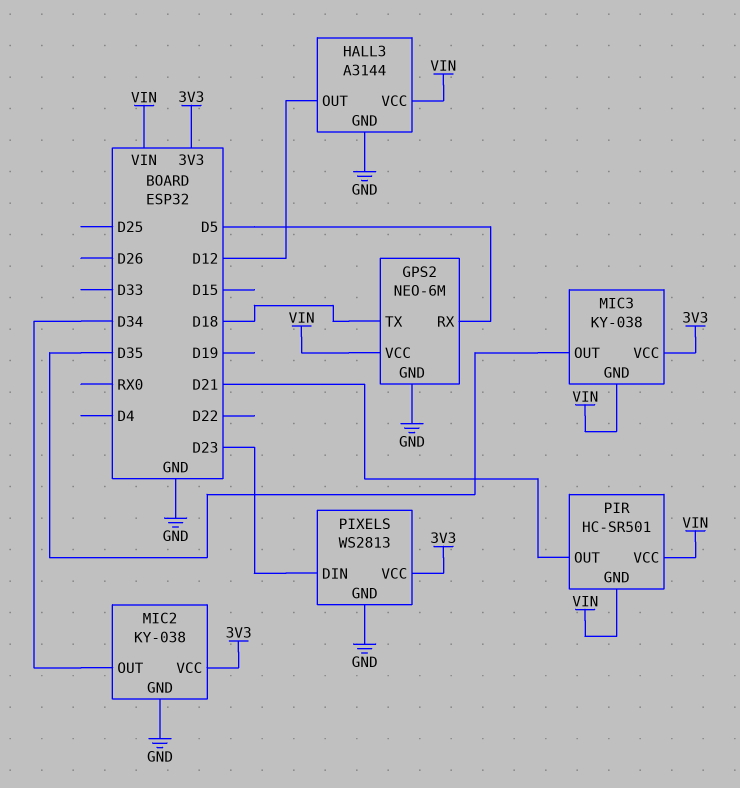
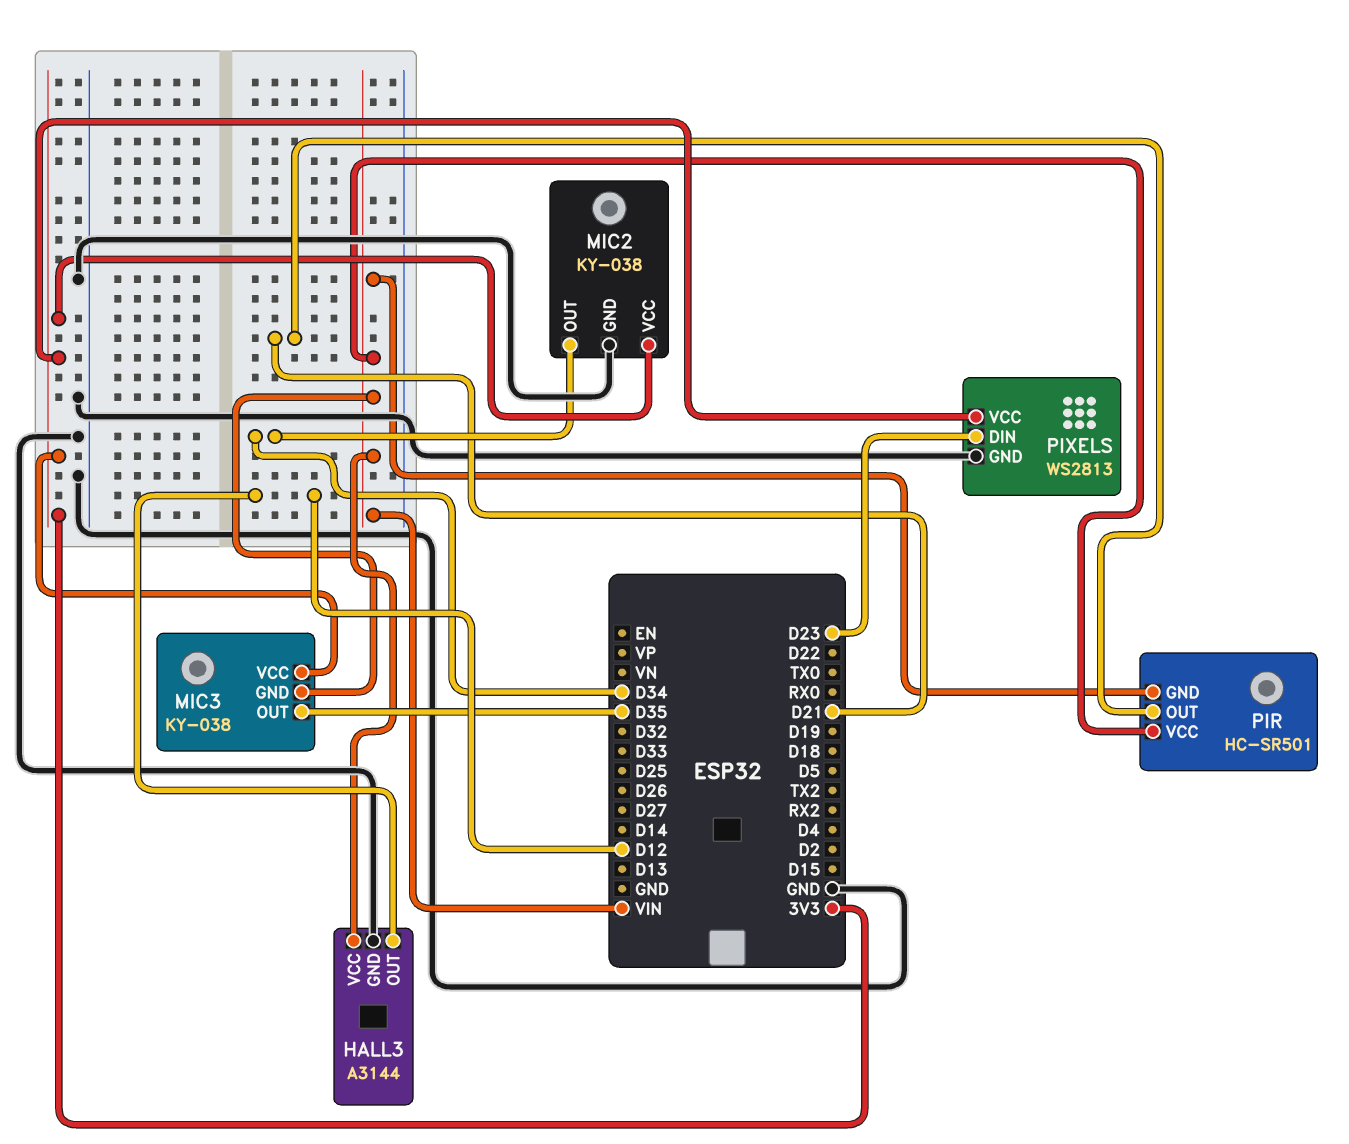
GPS2: NEO-6M -> none
GPS2 pin GND: GND -> none
GPS2 pin RX: D5 -> none
GPS2 pin TX: D18 -> none
GPS2 pin VCC: VIN -> none

